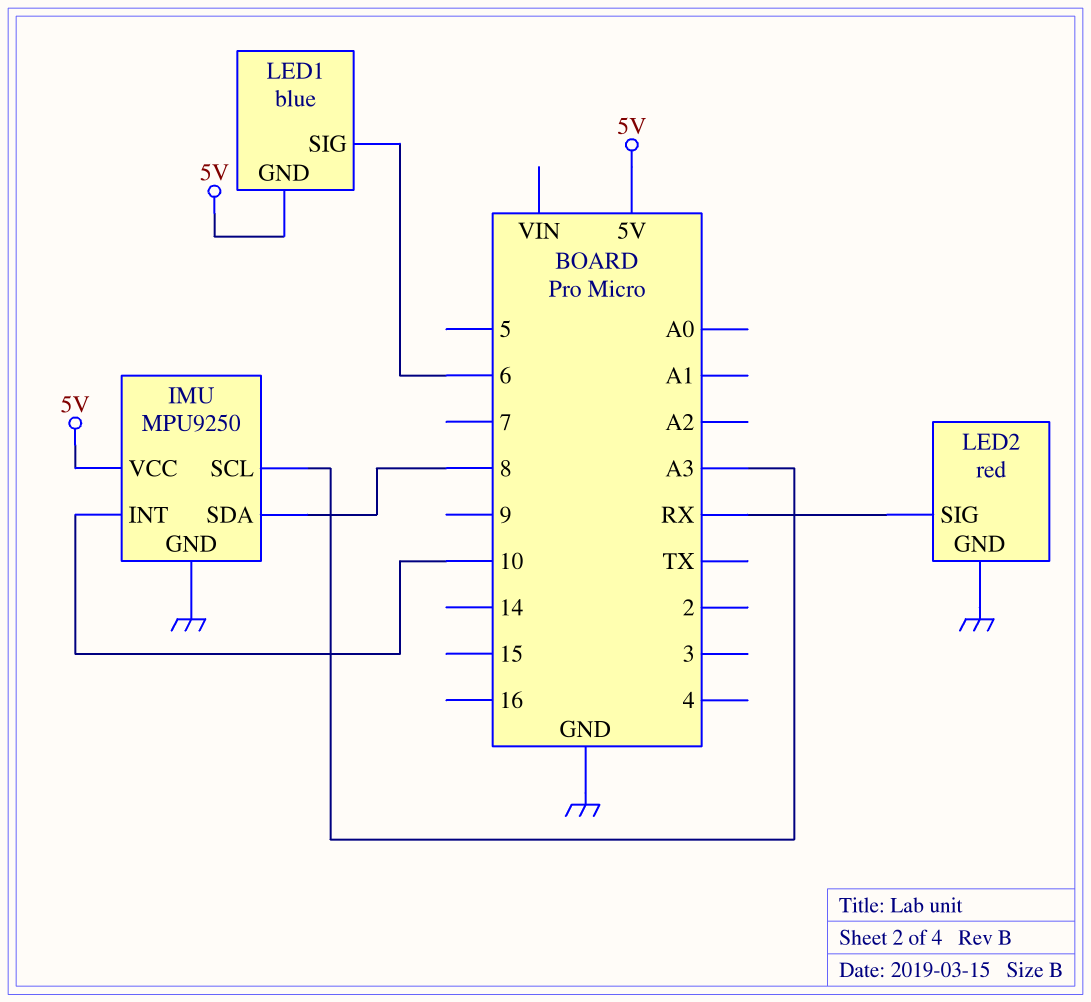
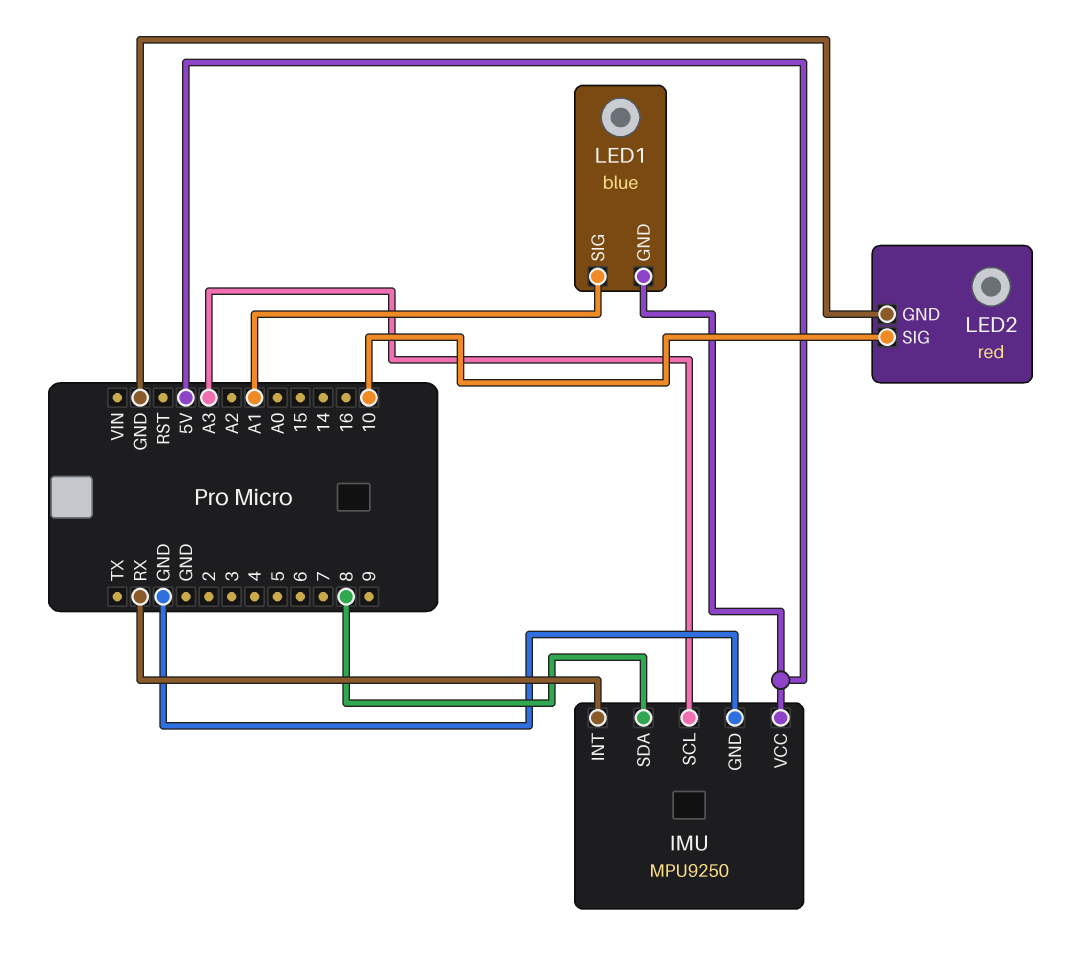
IMU pin INT: 10 -> RX
LED1 pin SIG: 6 -> A1
LED2 pin SIG: RX -> 10

